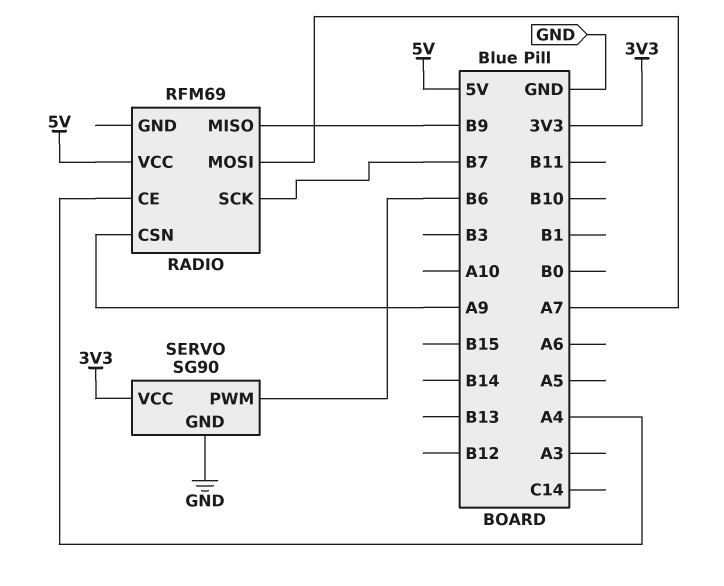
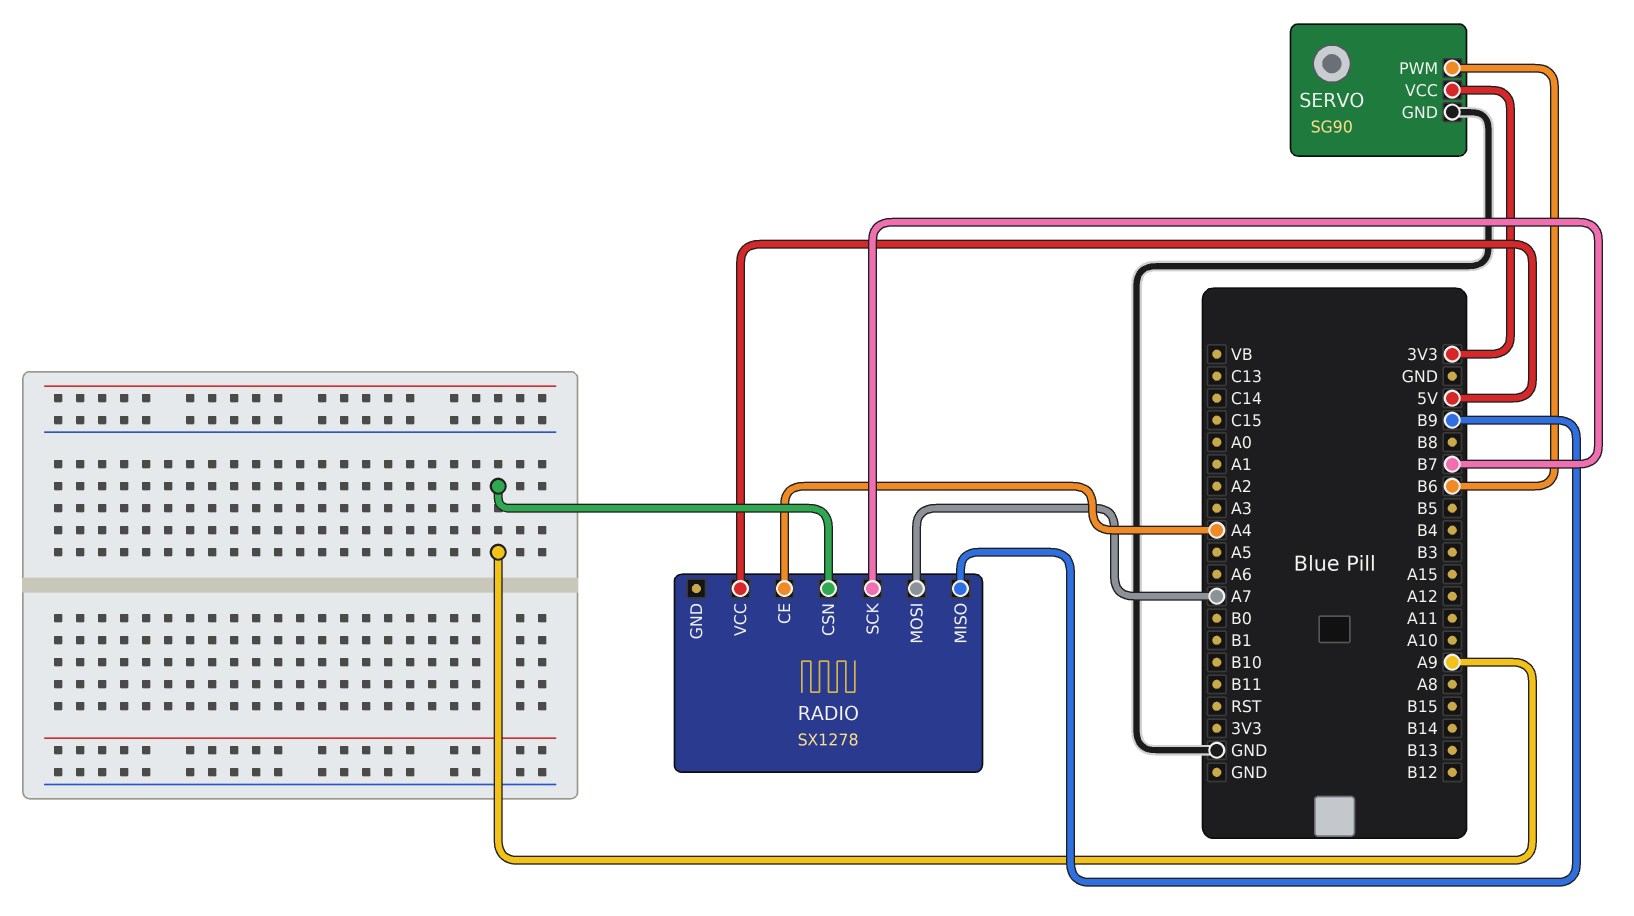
RADIO: RFM69 -> SX1278

